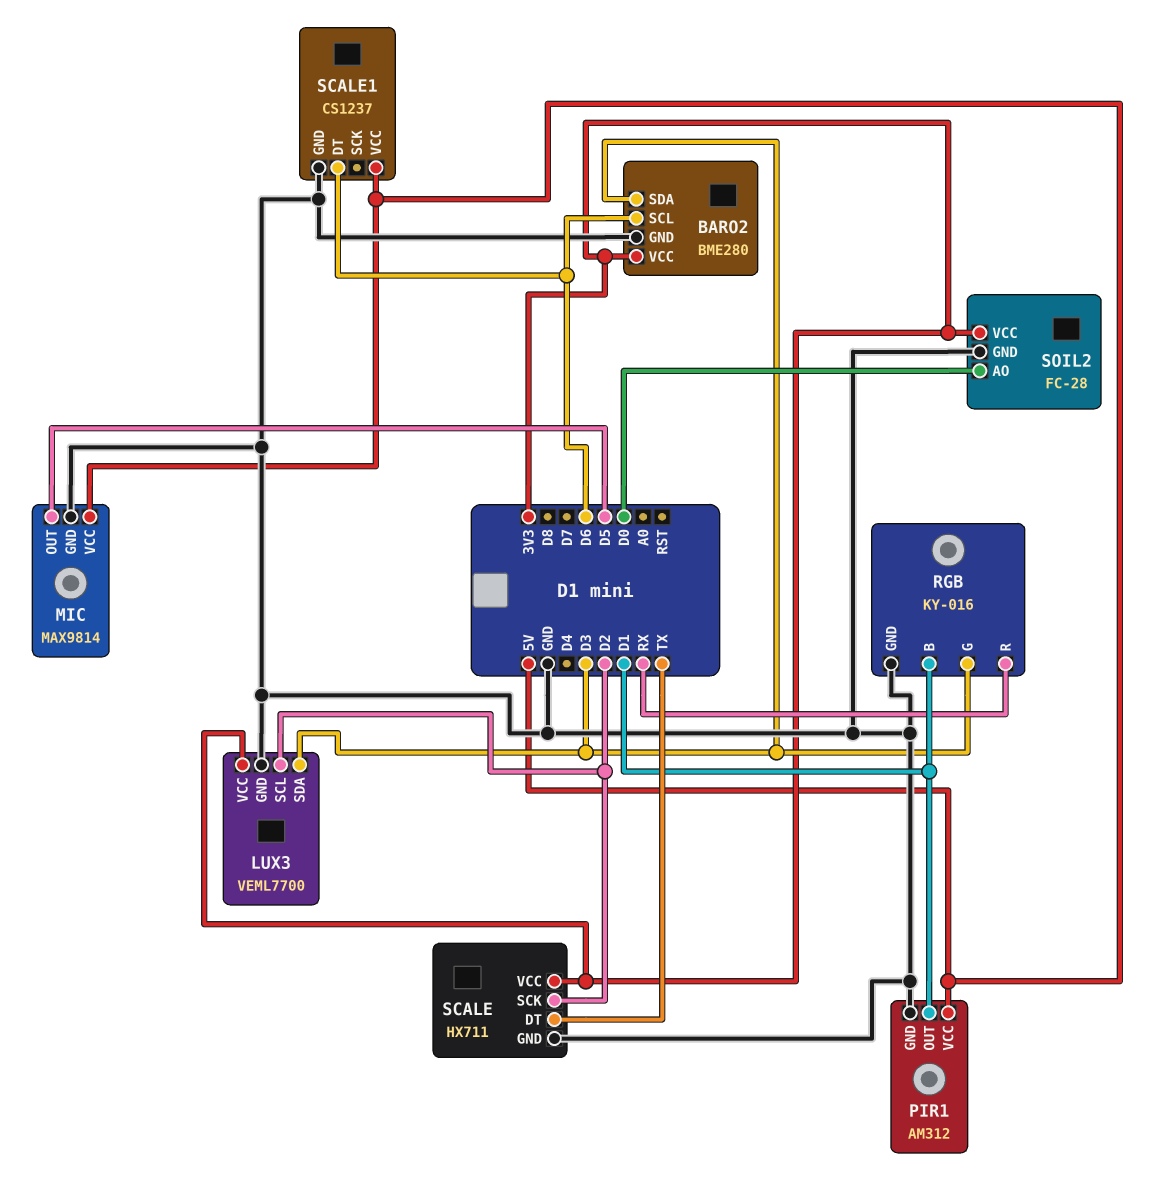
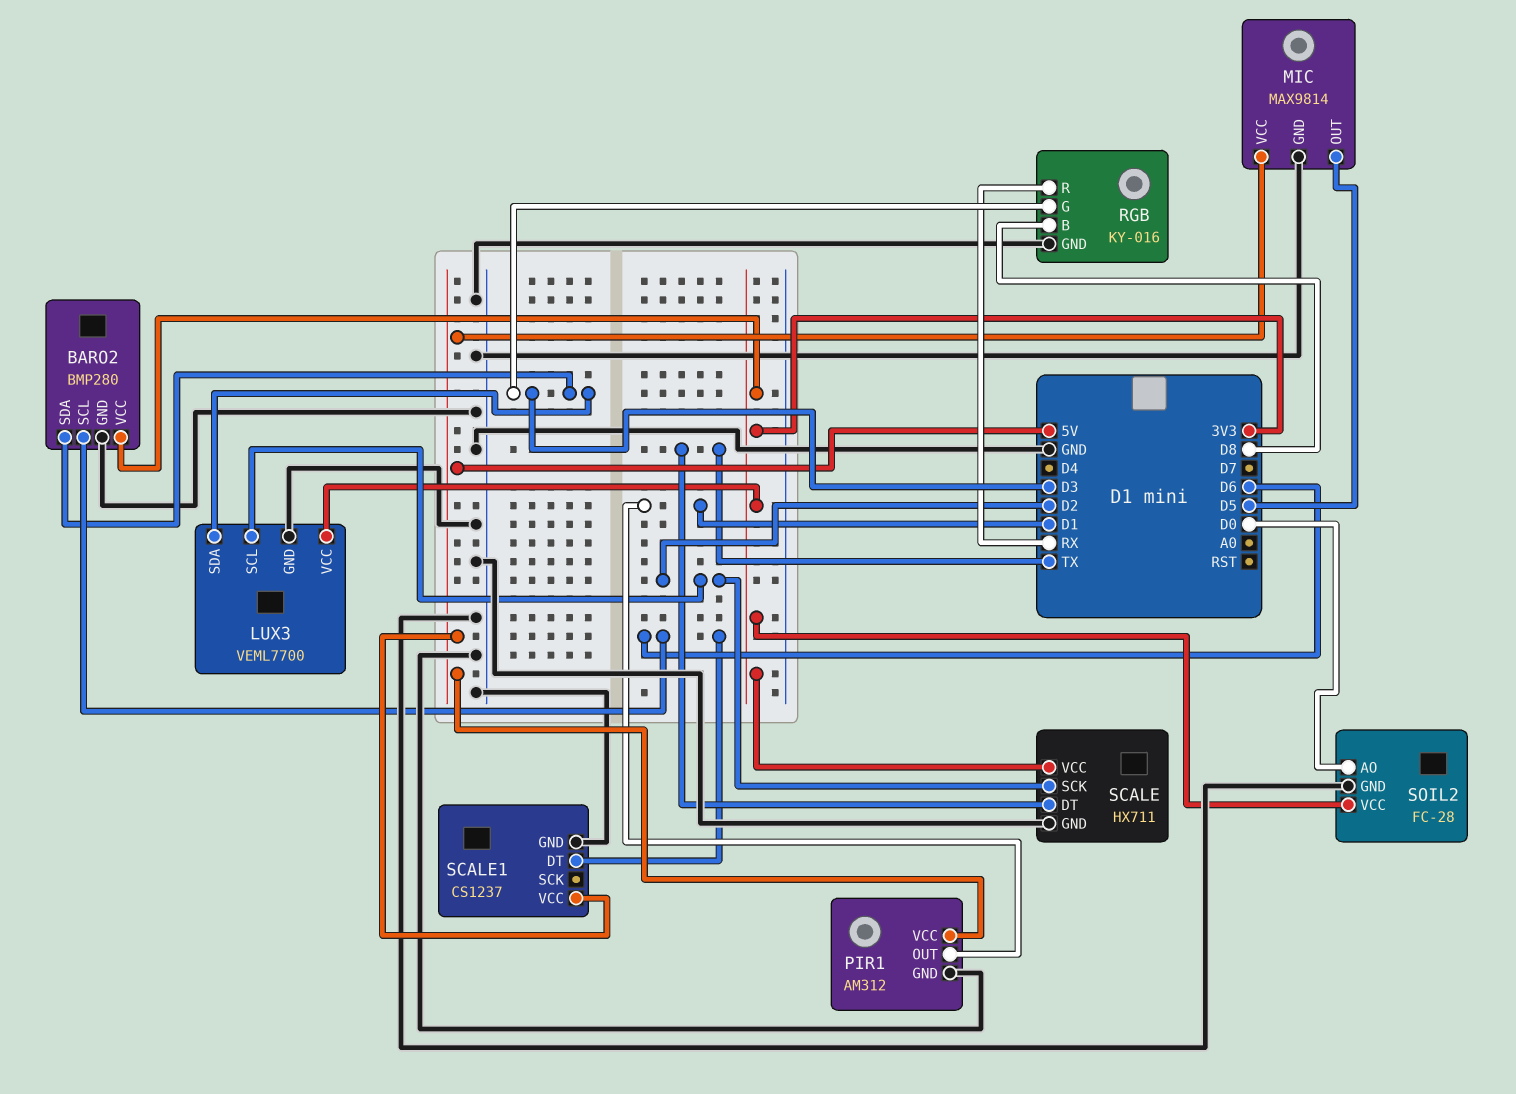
BARO2: BME280 -> BMP280
RGB pin B: D1 -> D8

